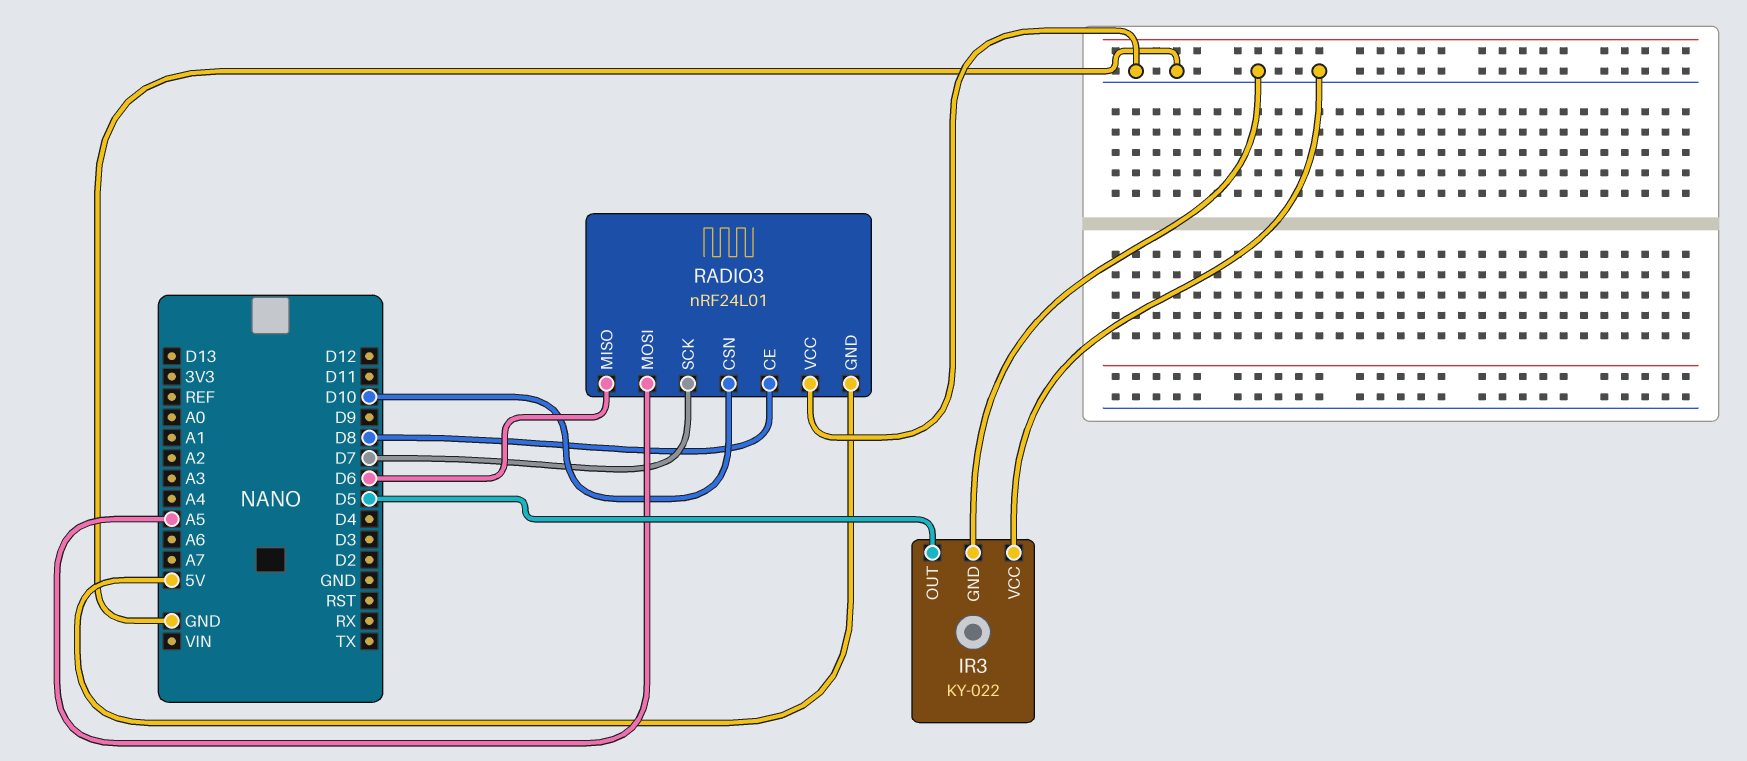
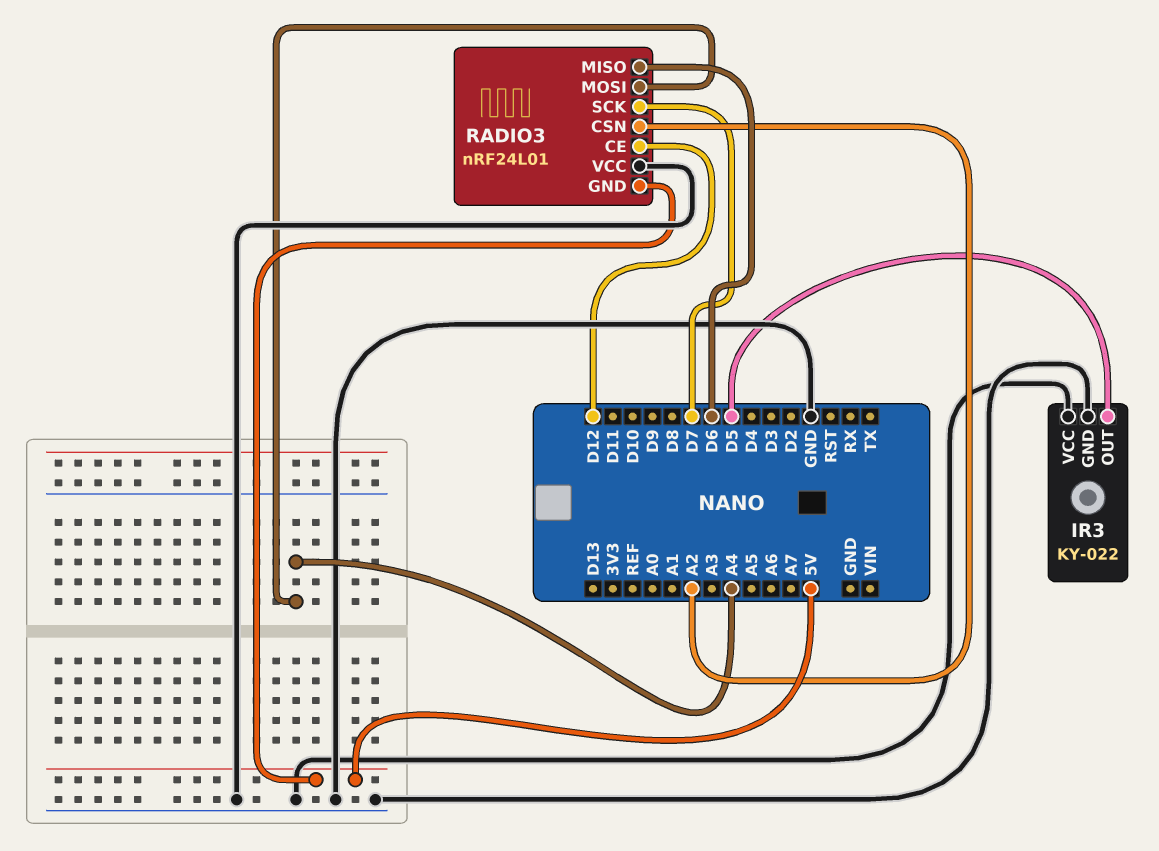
RADIO3 pin CE: D8 -> D12
RADIO3 pin CSN: D10 -> A2
RADIO3 pin MOSI: A5 -> A4

